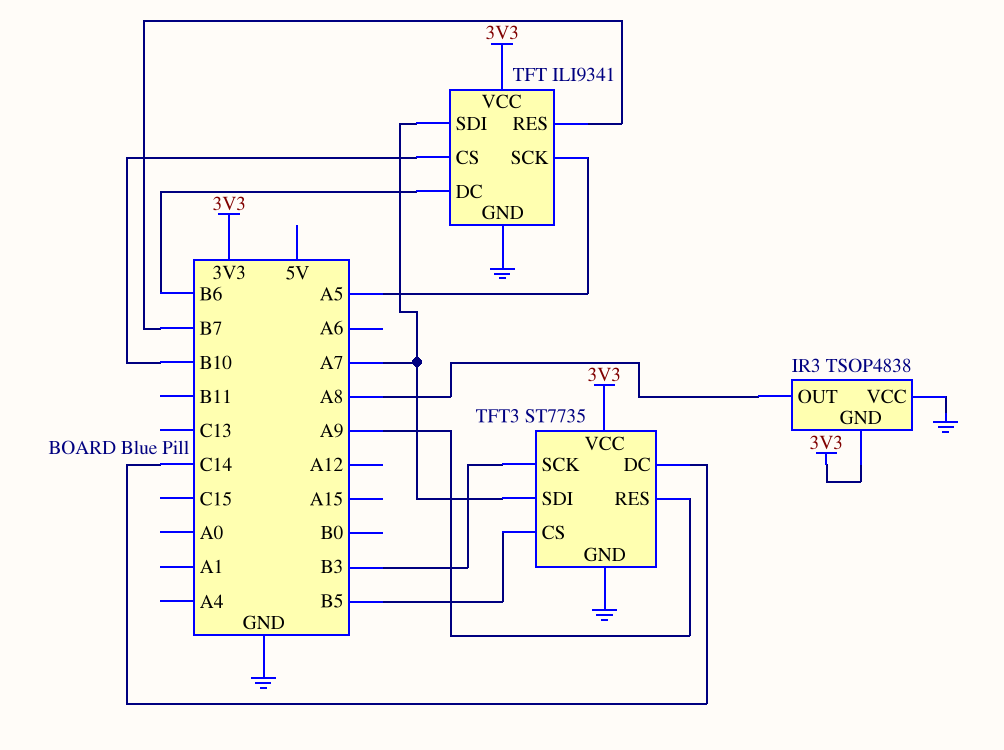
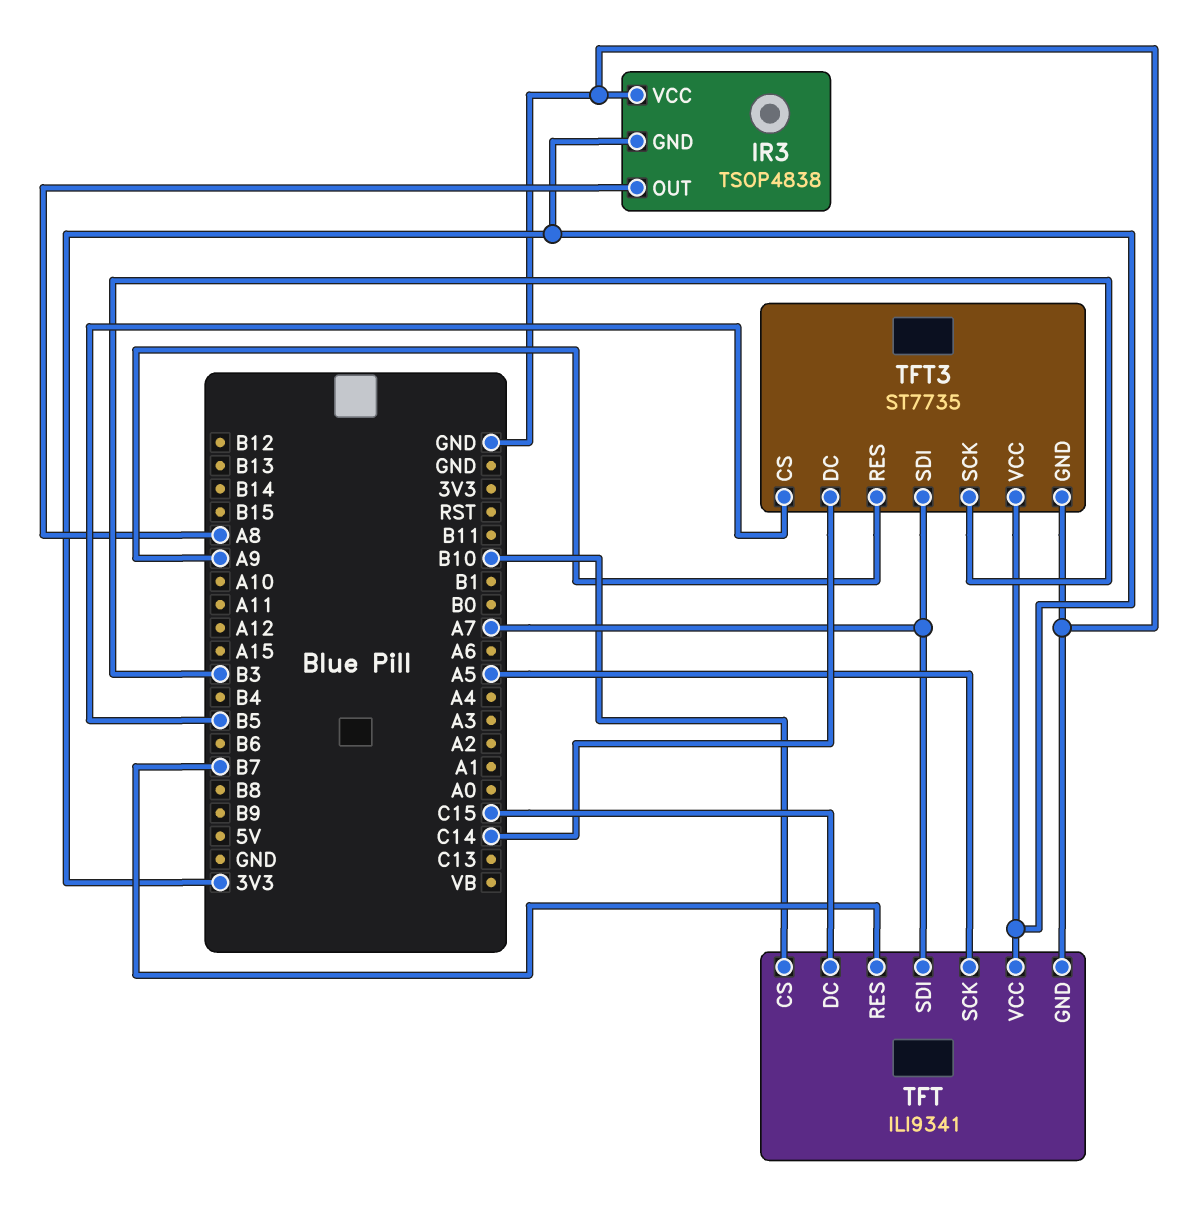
TFT pin DC: B6 -> C15

